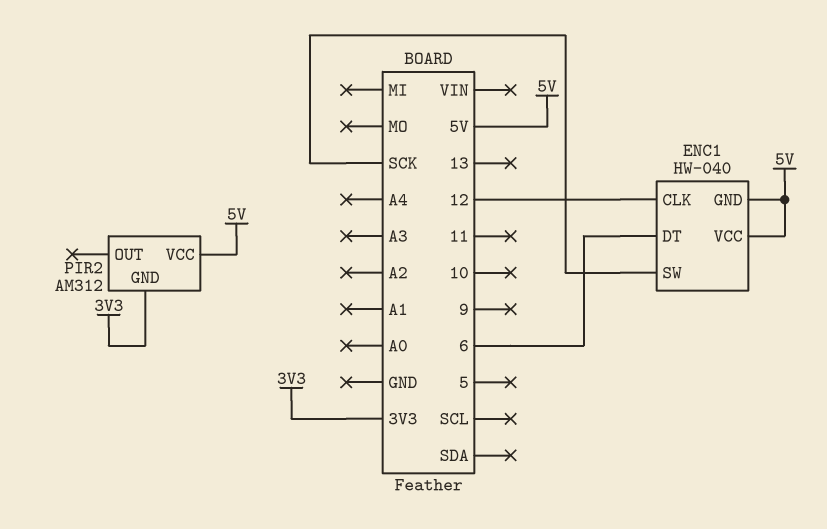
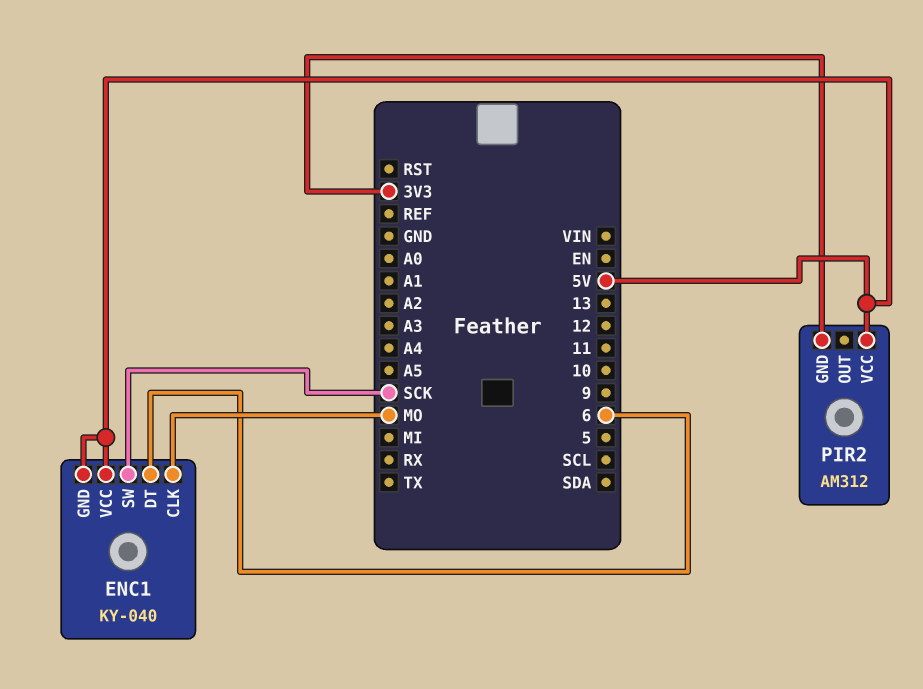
ENC1: HW-040 -> KY-040
ENC1 pin CLK: 12 -> MO

